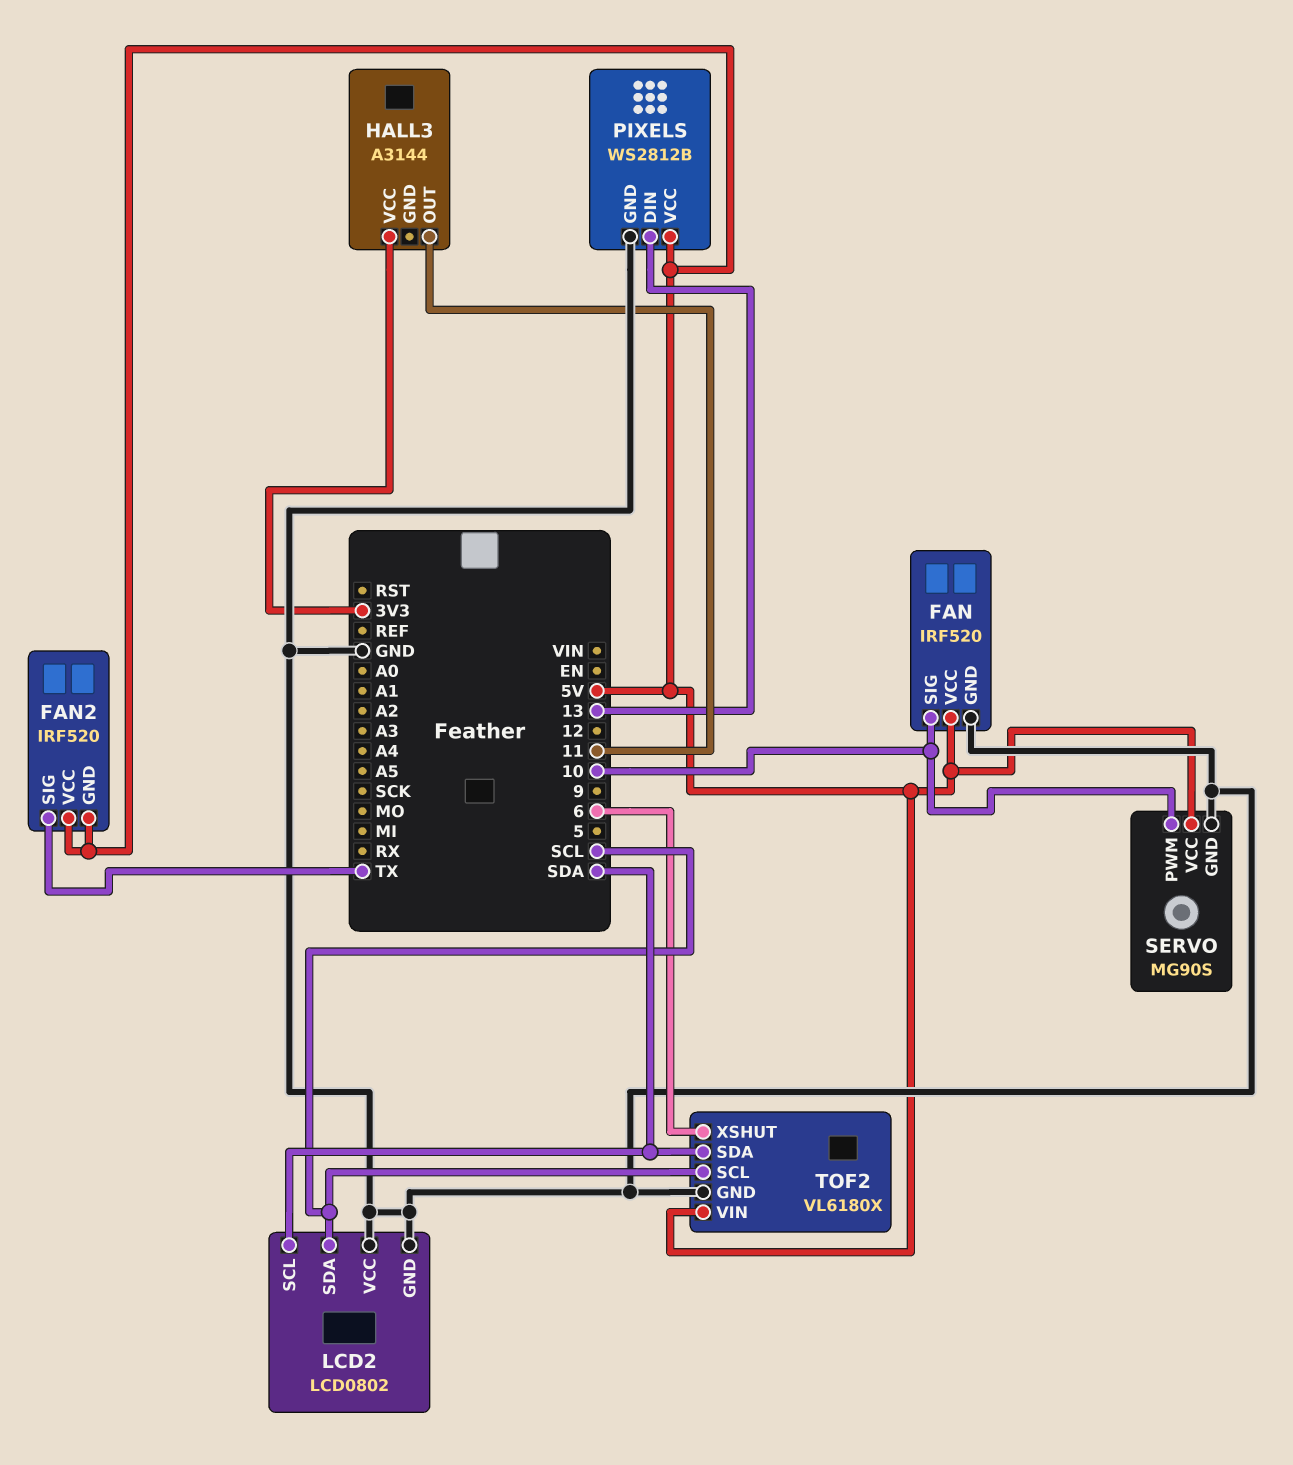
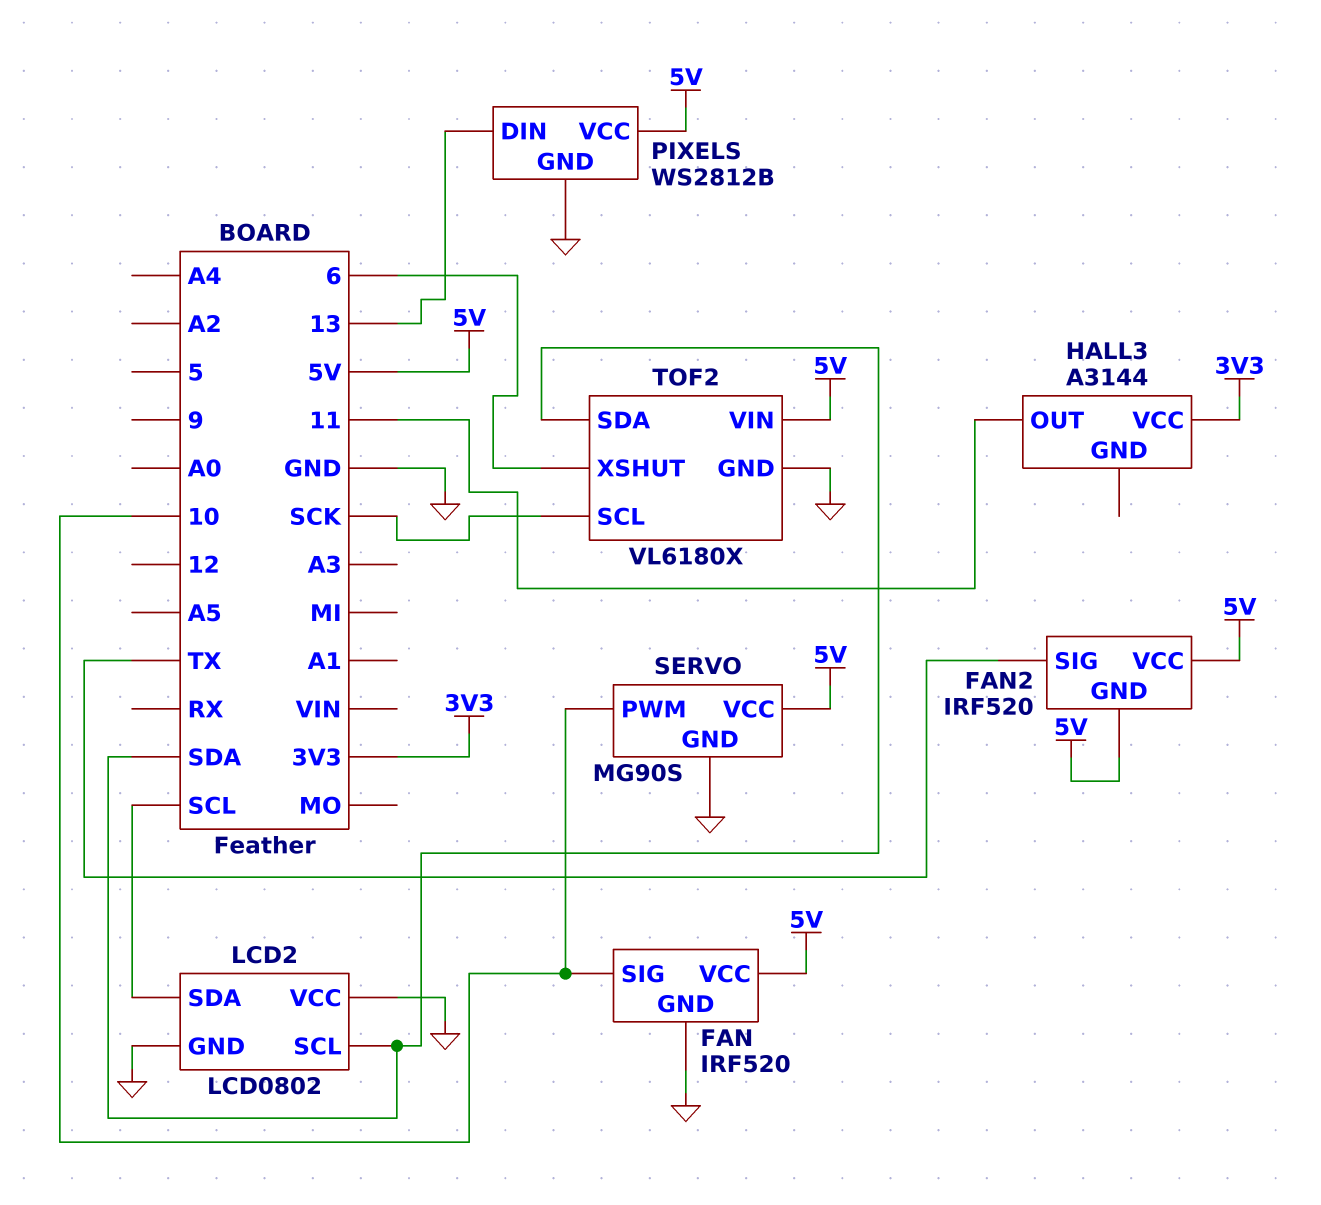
TOF2 pin SCL: SCL -> SCK

